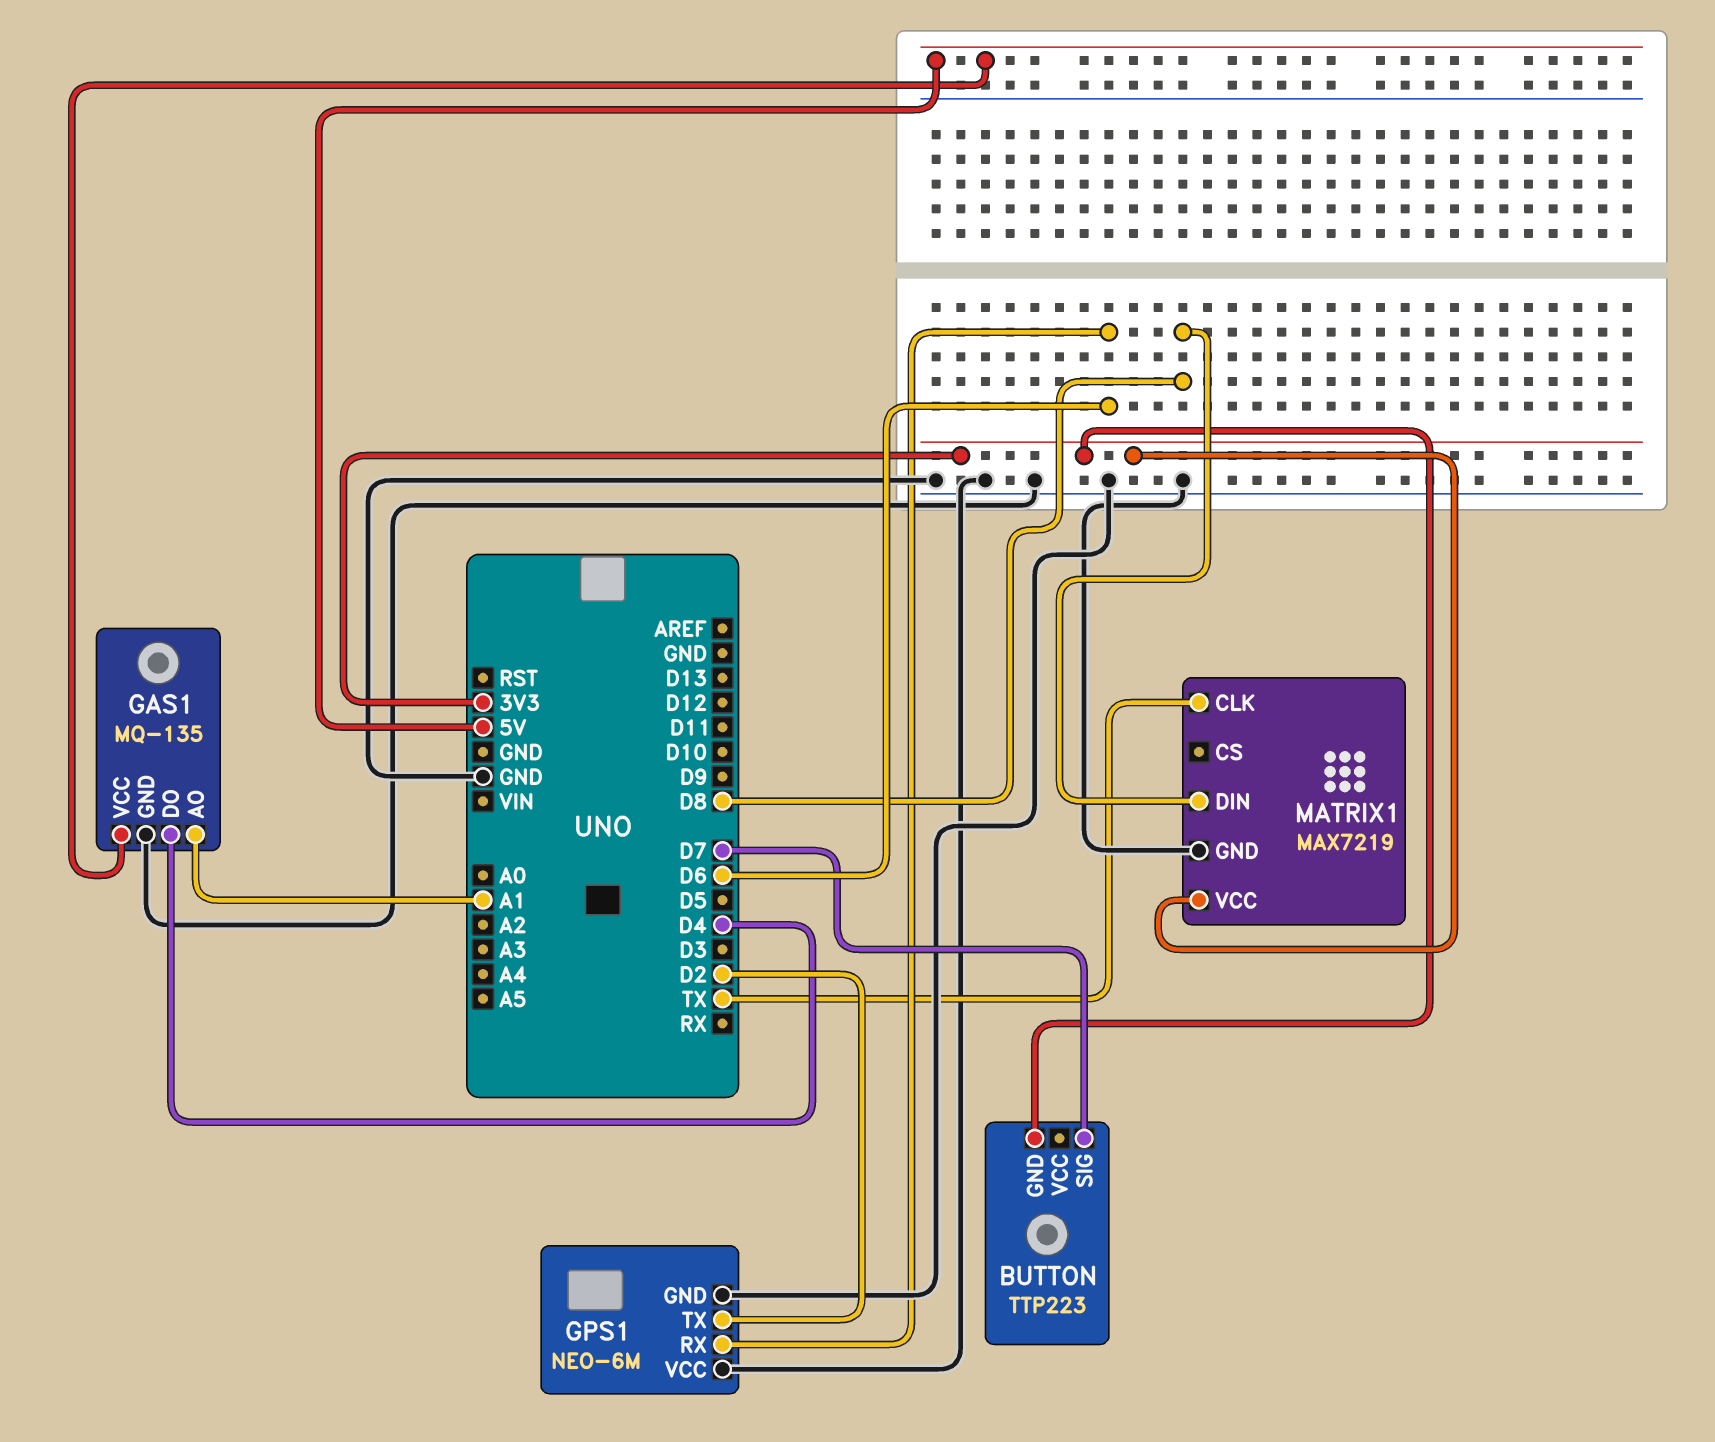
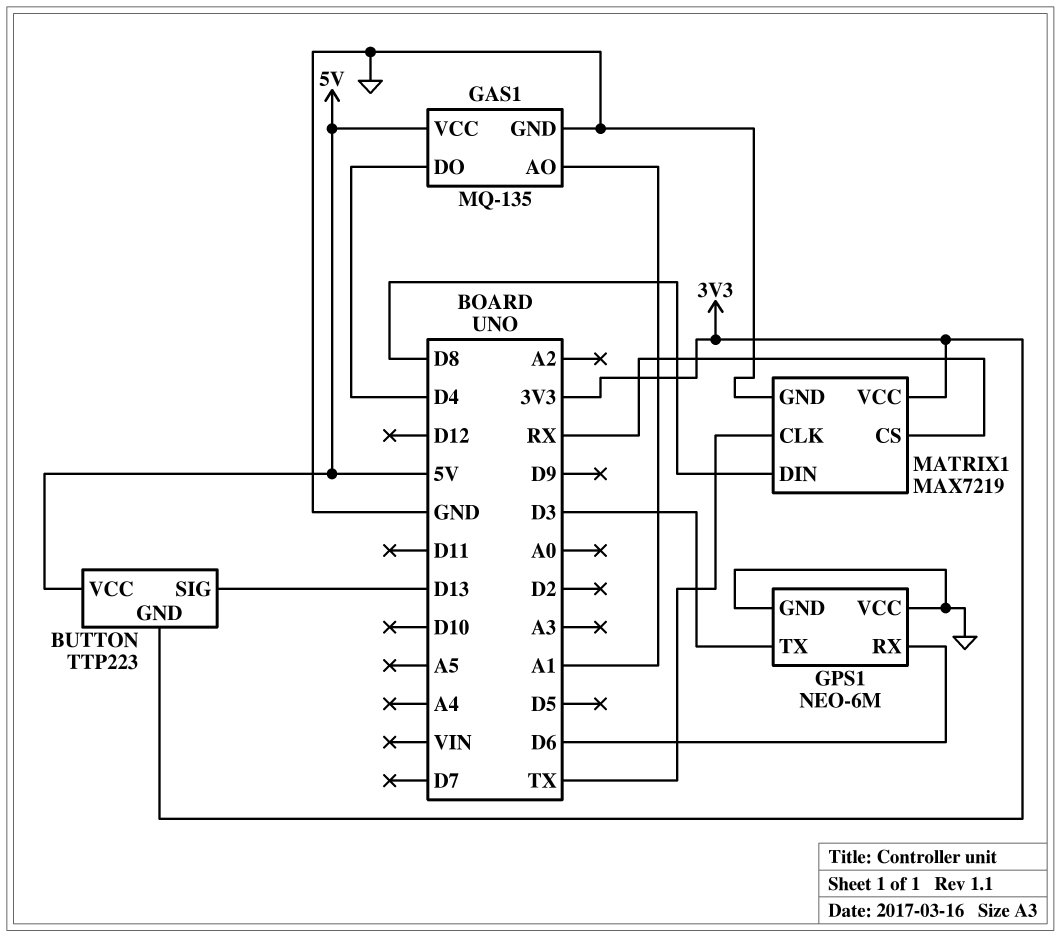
BUTTON pin SIG: D7 -> D13
BUTTON pin VCC: none -> 5V
GPS1 pin TX: D2 -> D3
MATRIX1 pin CS: none -> RX

